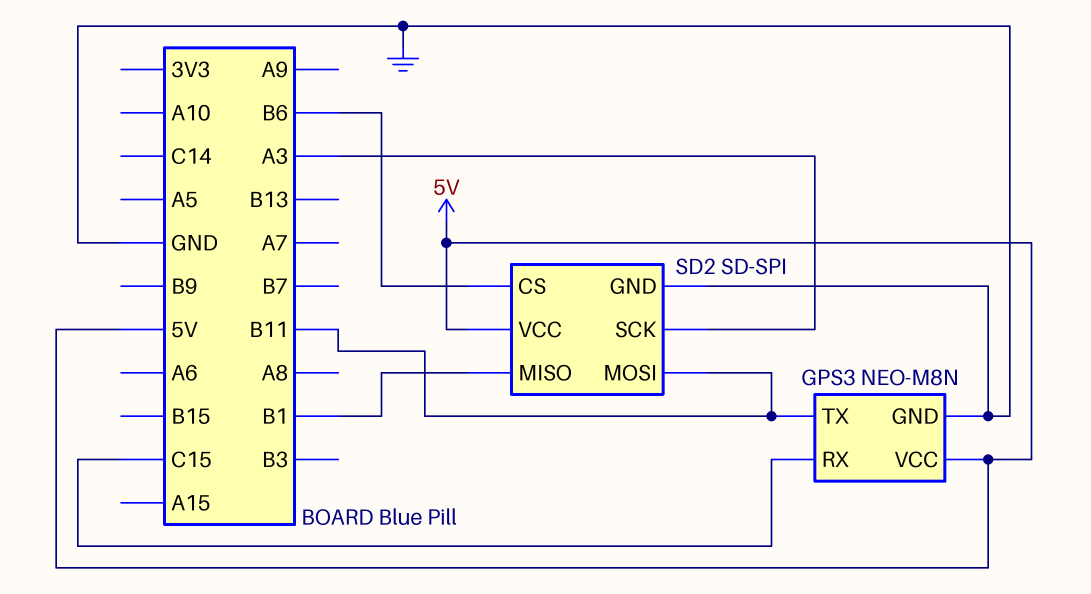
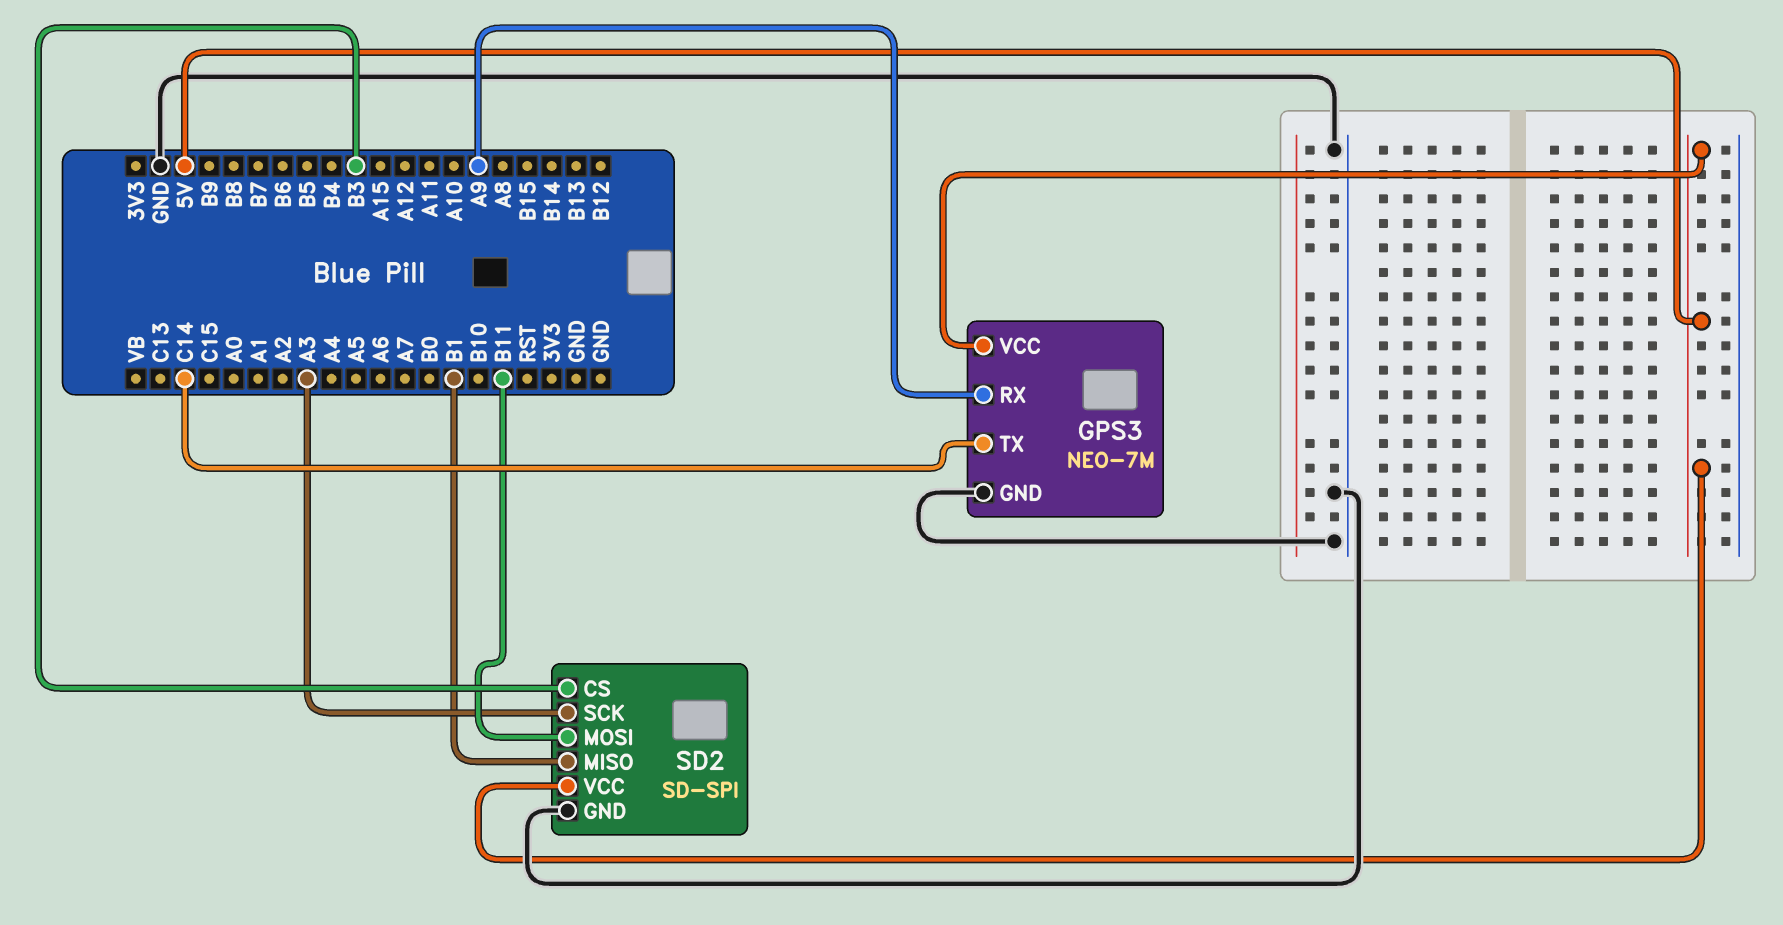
GPS3: NEO-M8N -> NEO-7M
GPS3 pin RX: C15 -> A9
GPS3 pin TX: B11 -> C14
SD2 pin CS: B6 -> B3

